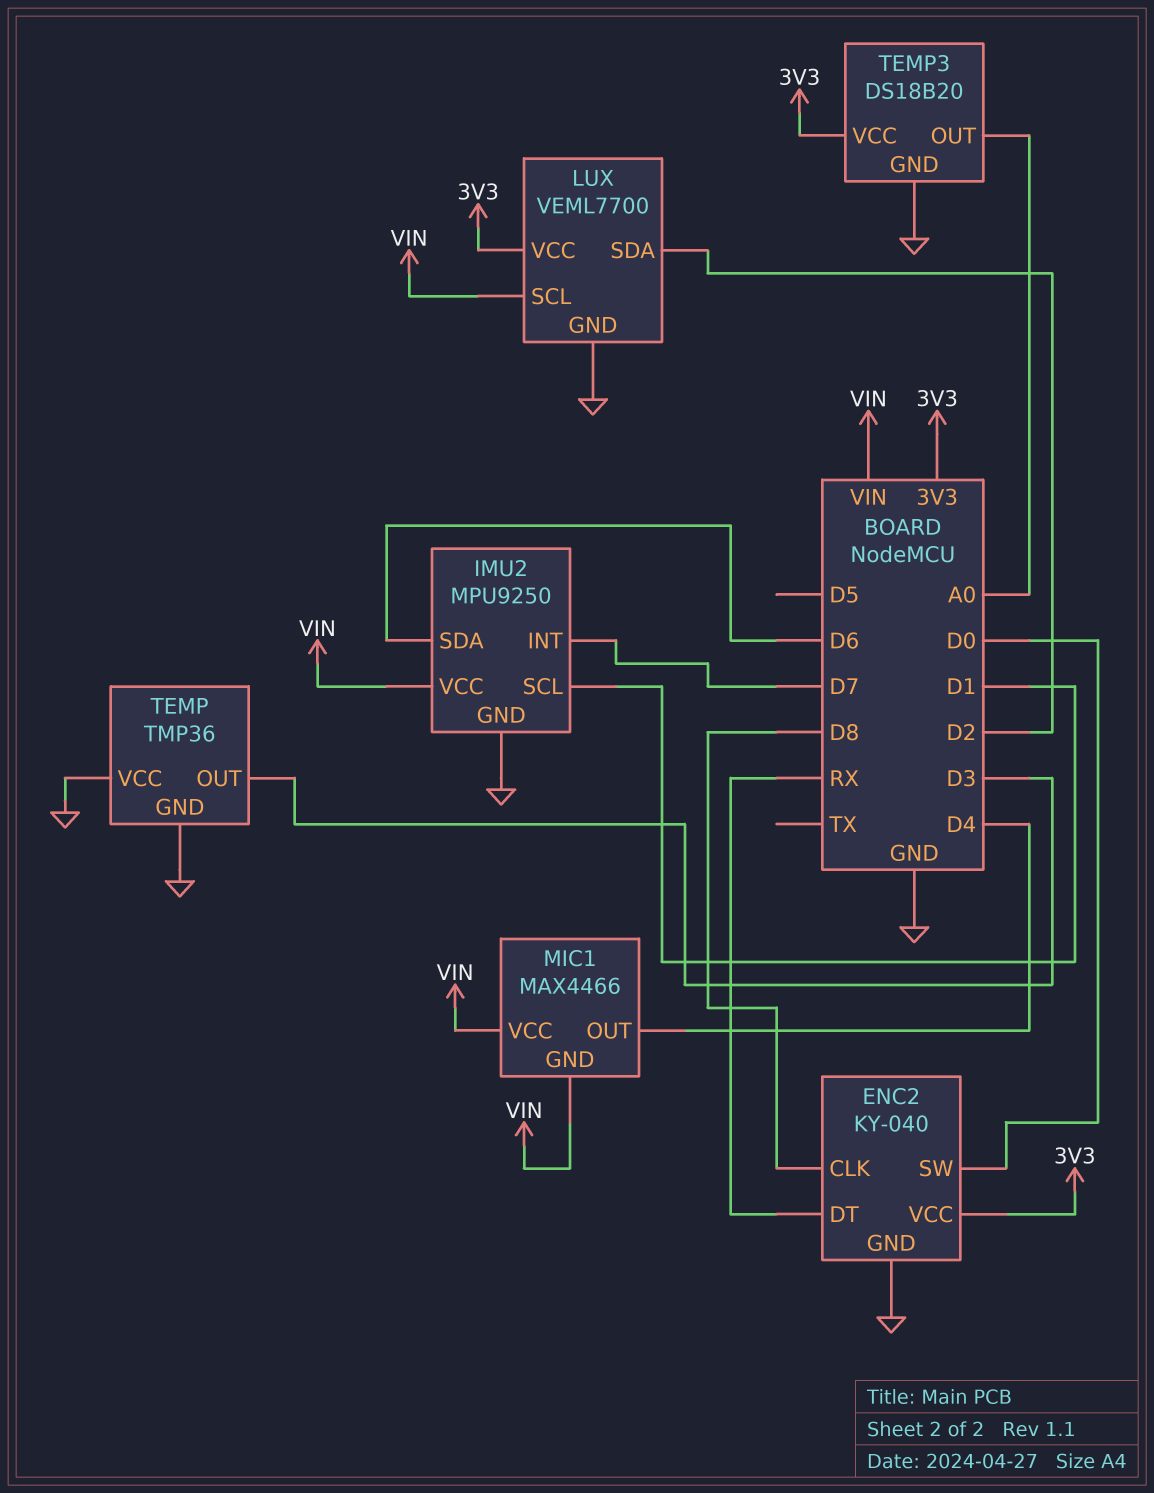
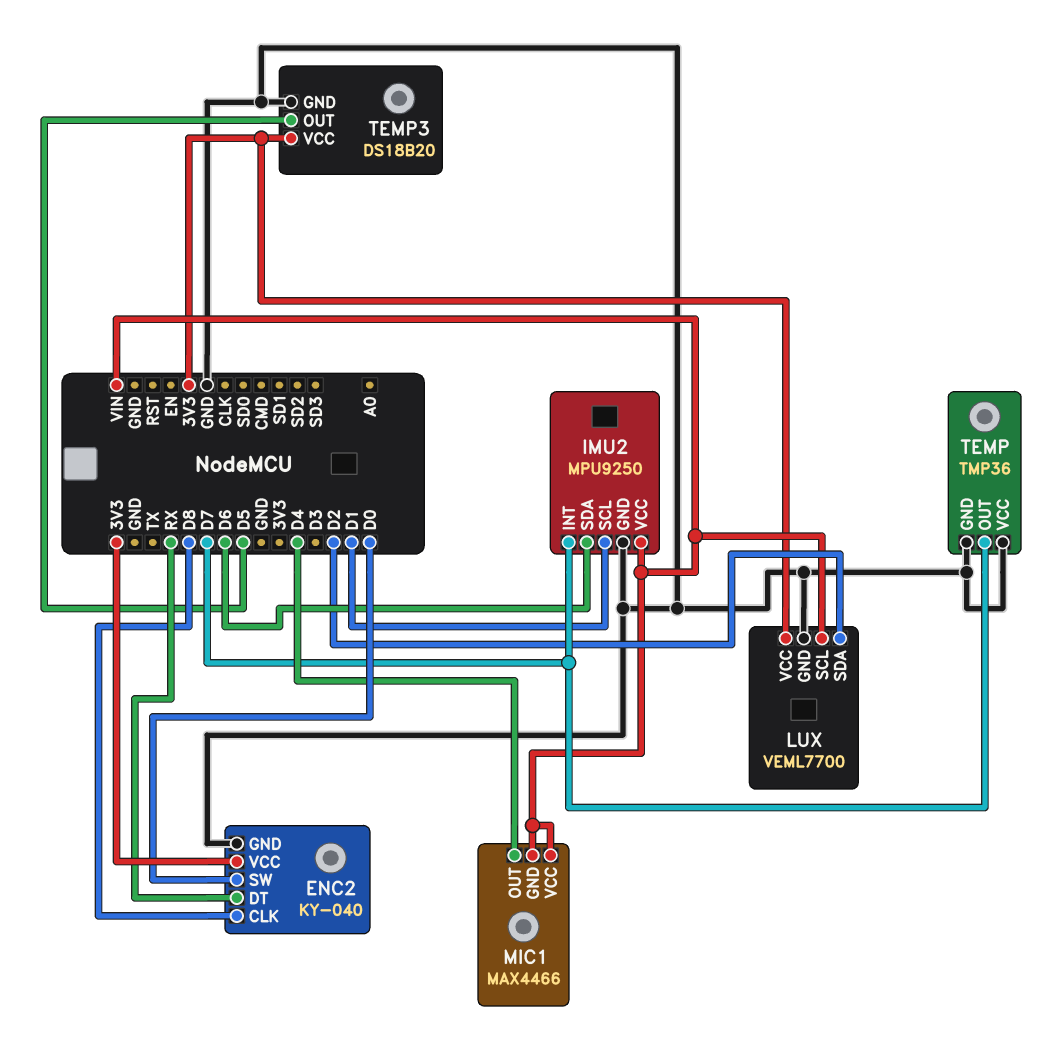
TEMP pin OUT: D3 -> D7
TEMP3 pin OUT: A0 -> D5

